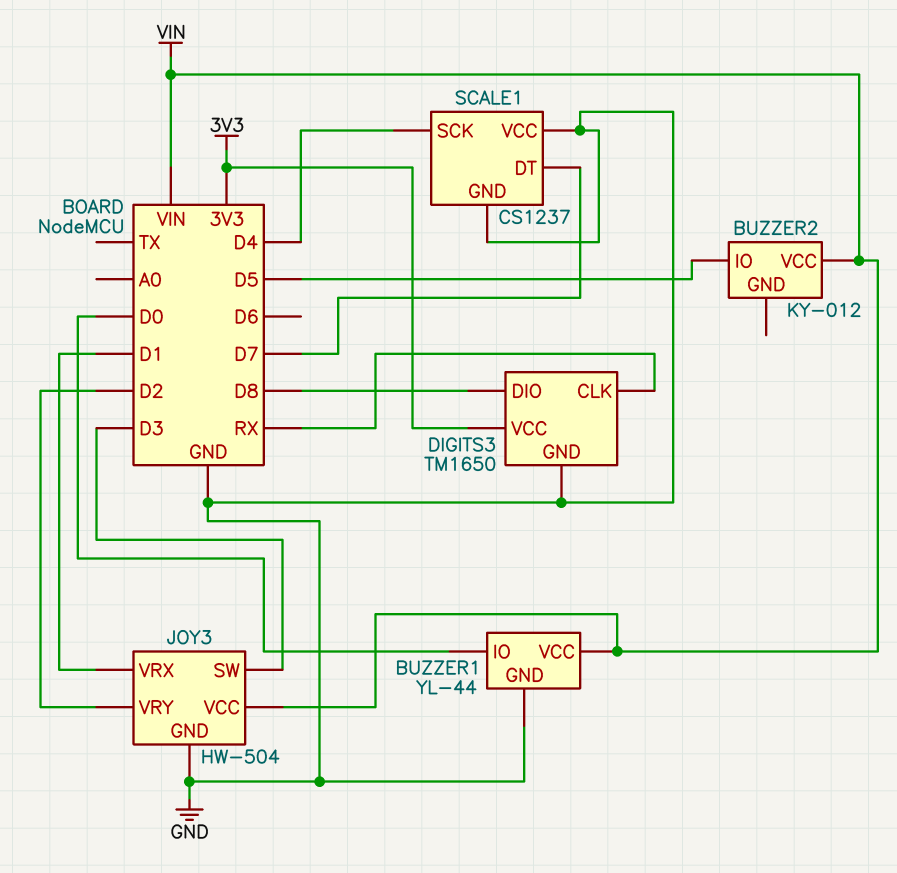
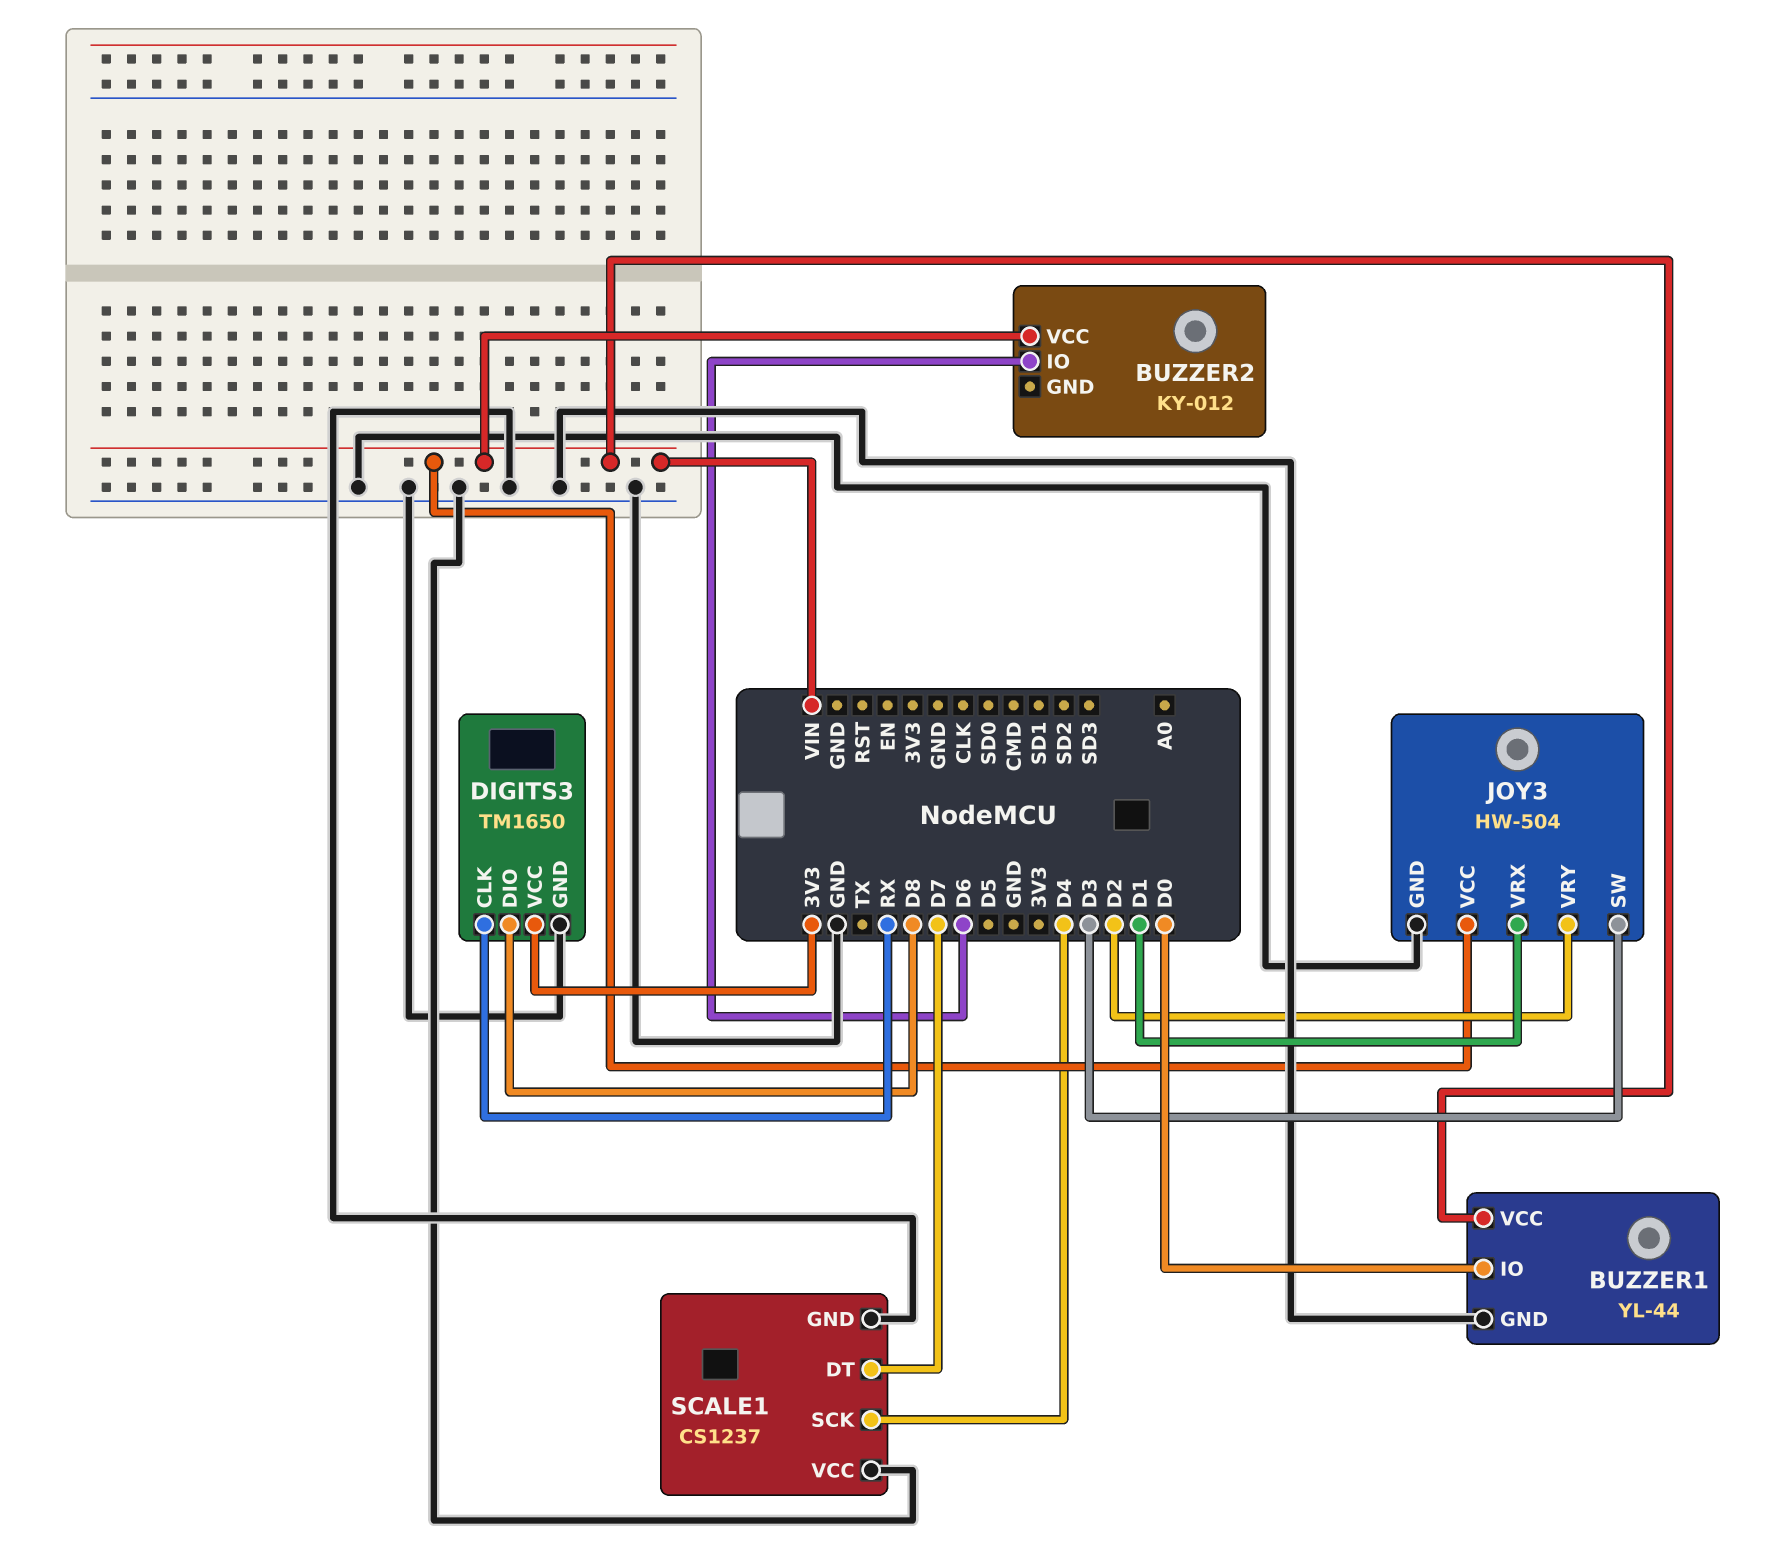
BUZZER2 pin IO: D5 -> D6

